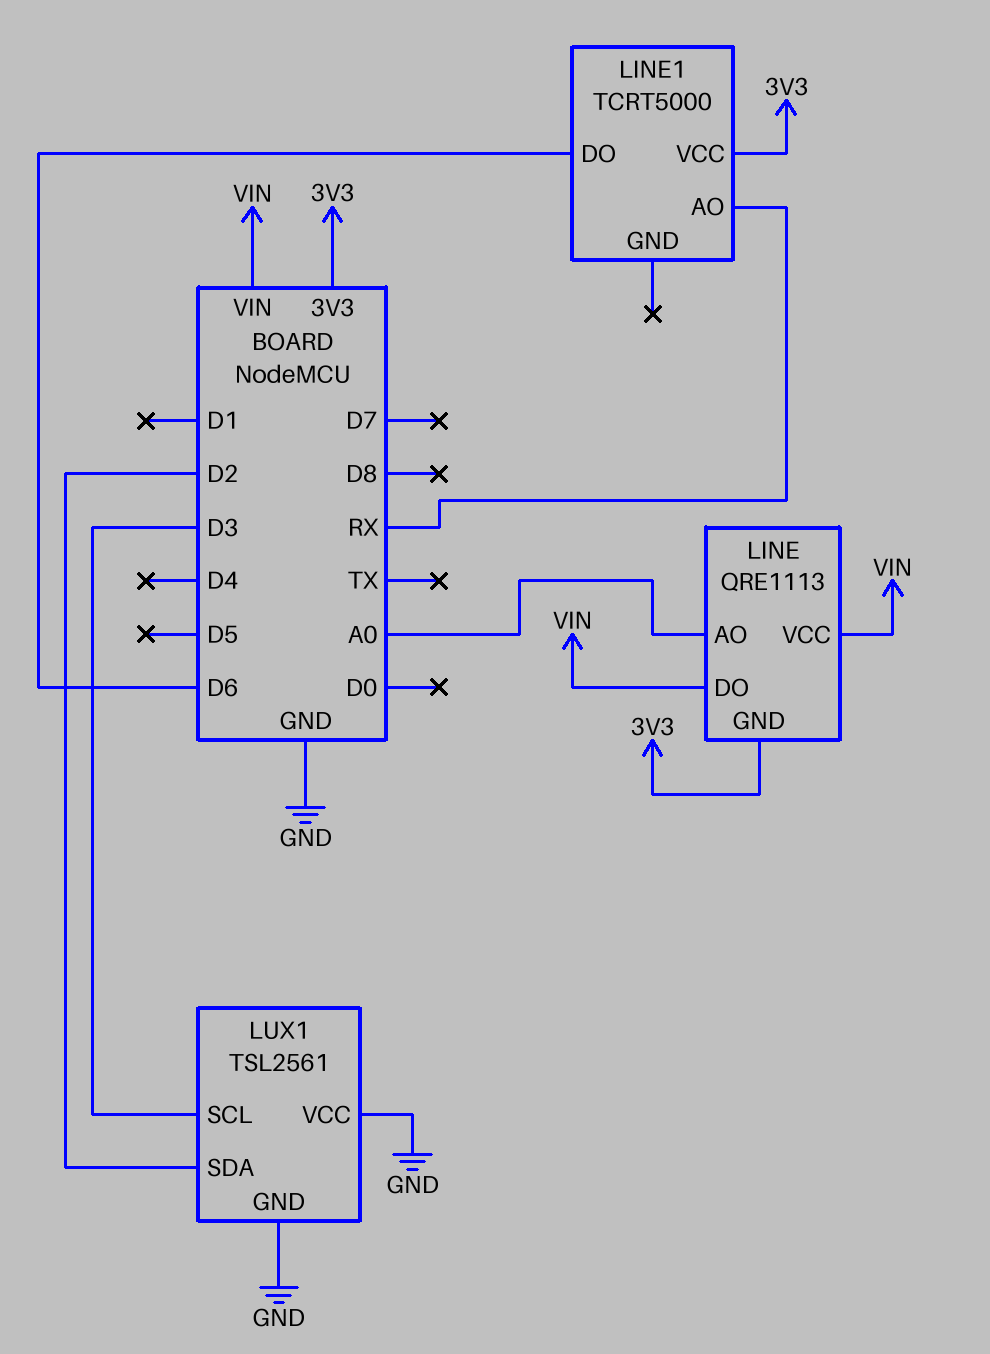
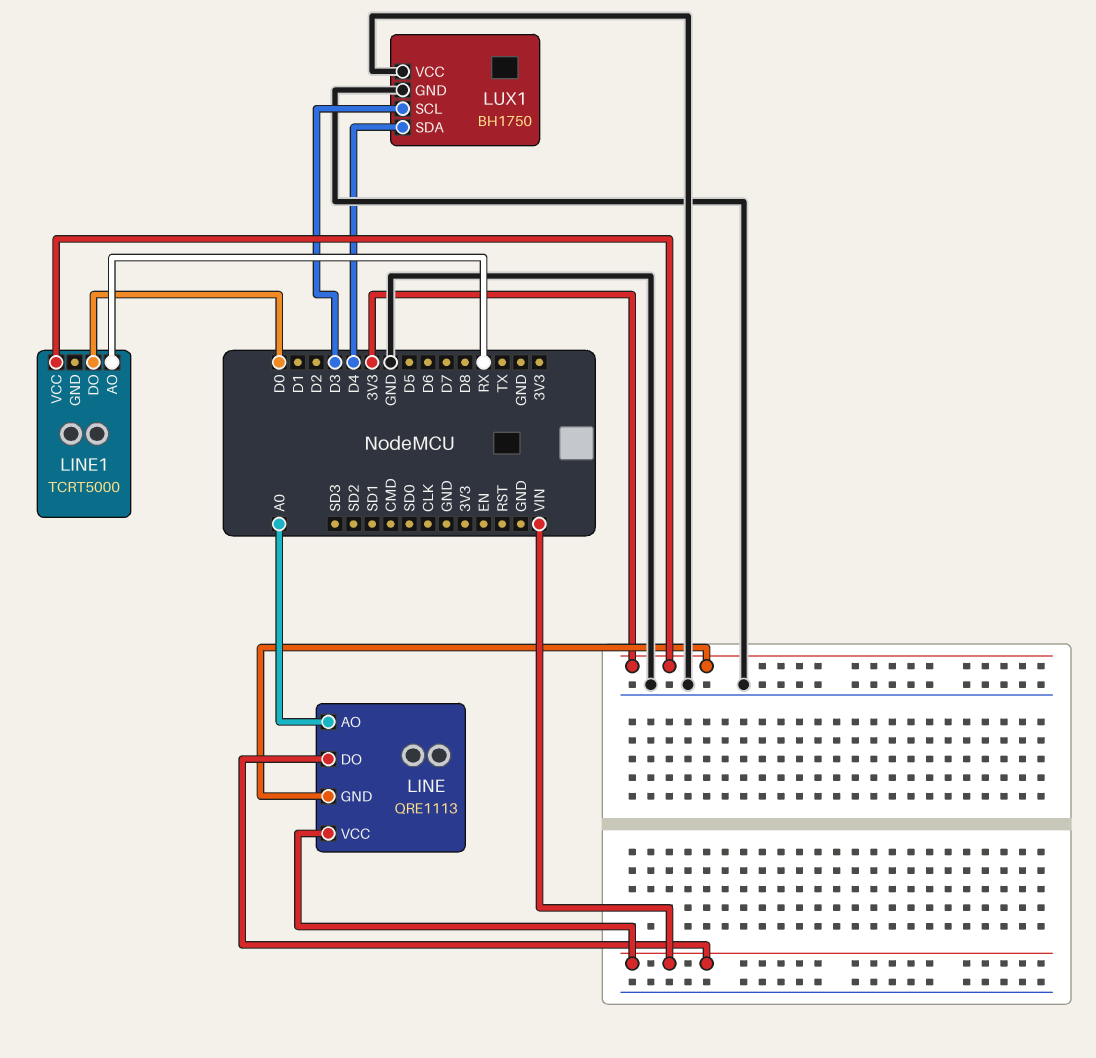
LINE1 pin DO: D6 -> D0
LUX1: TSL2561 -> BH1750
LUX1 pin SDA: D2 -> D4

